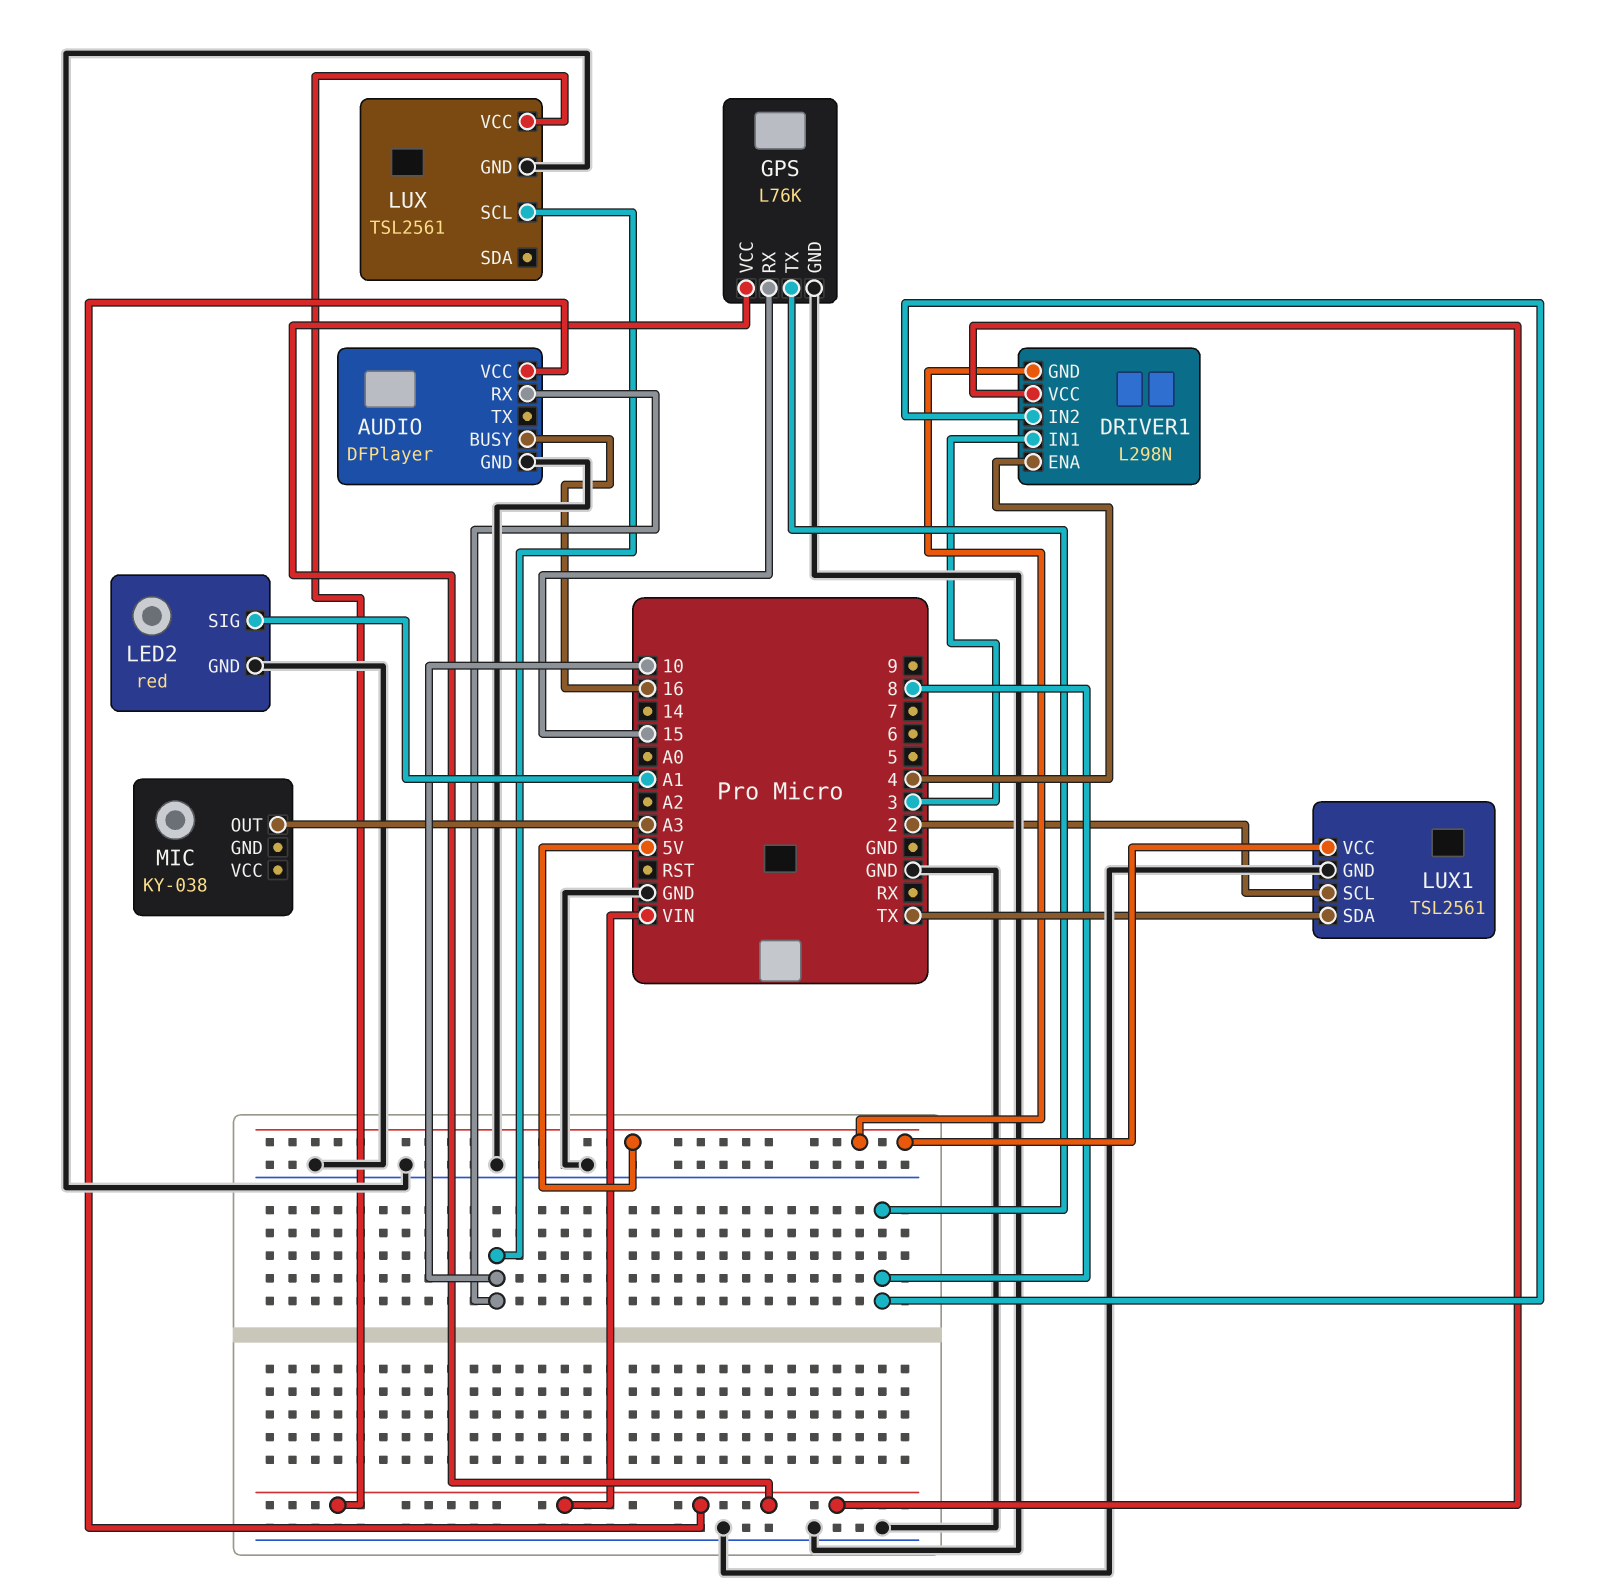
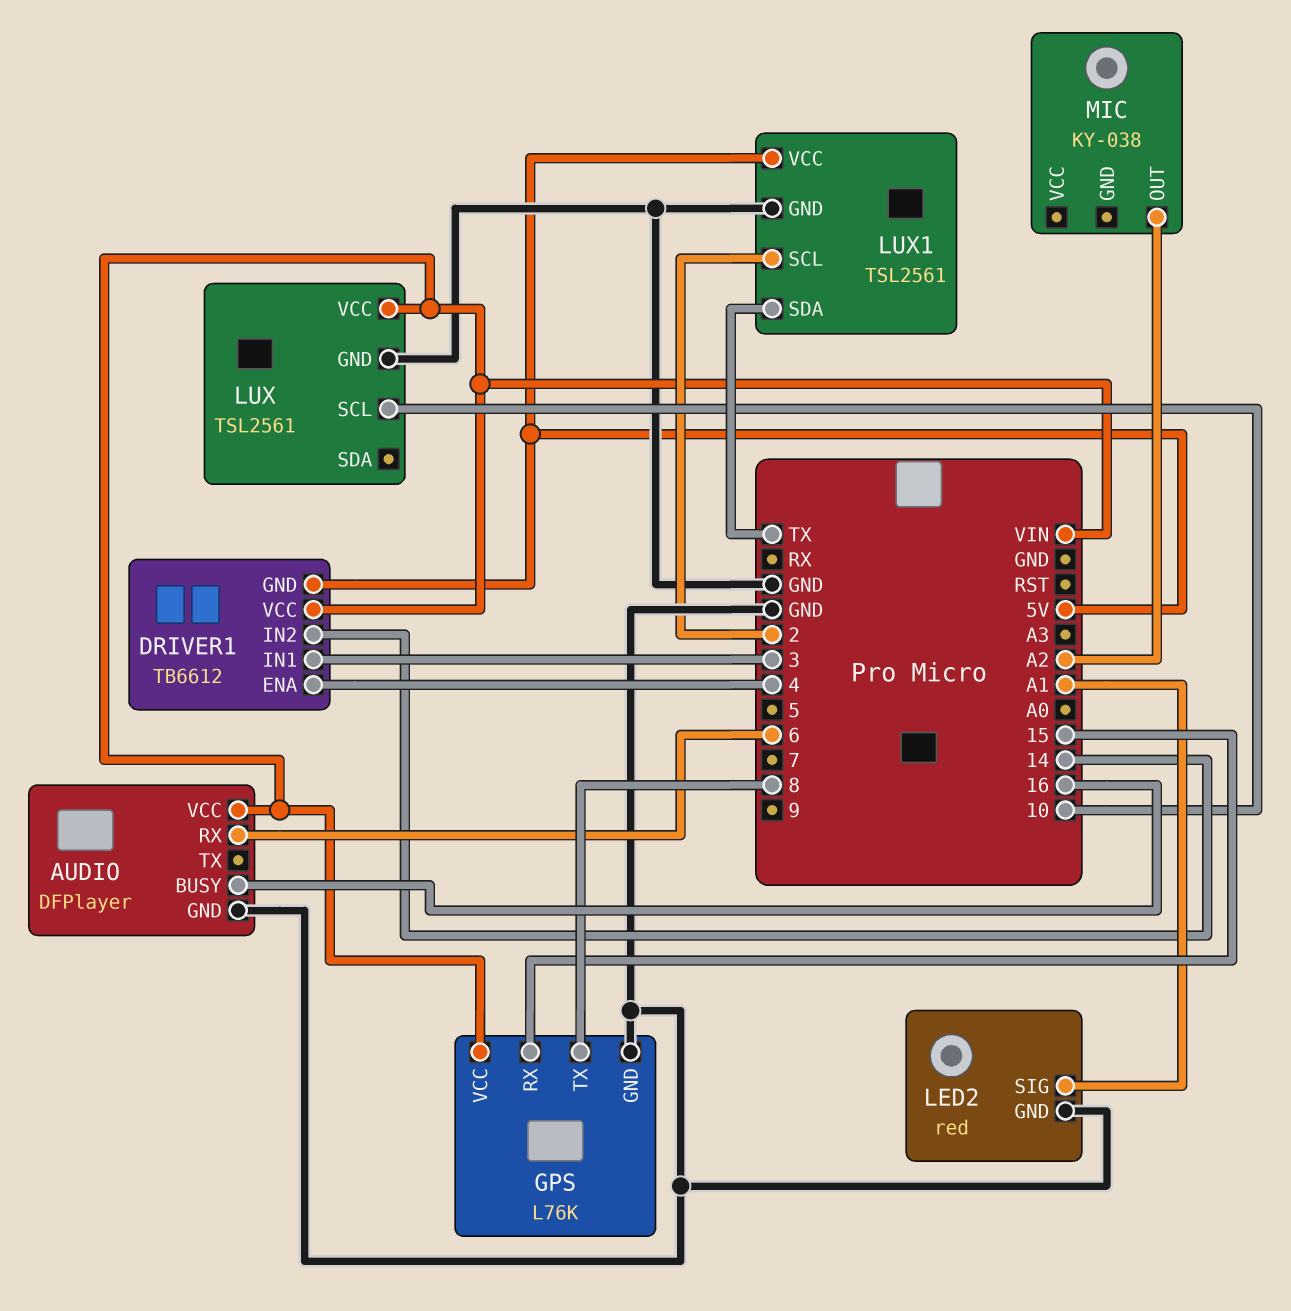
AUDIO pin RX: 10 -> 6
DRIVER1: L298N -> TB6612
DRIVER1 pin IN2: 8 -> 14
MIC pin OUT: A3 -> A2

